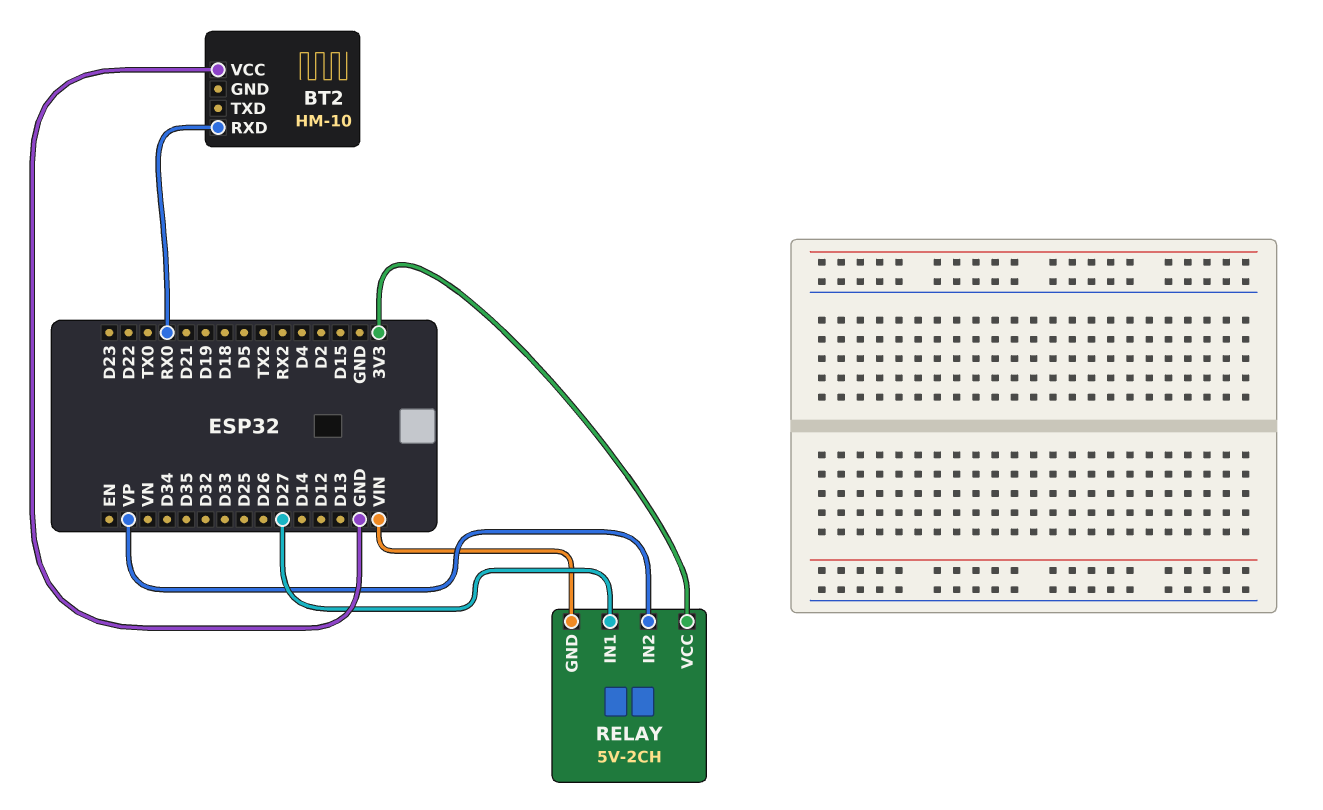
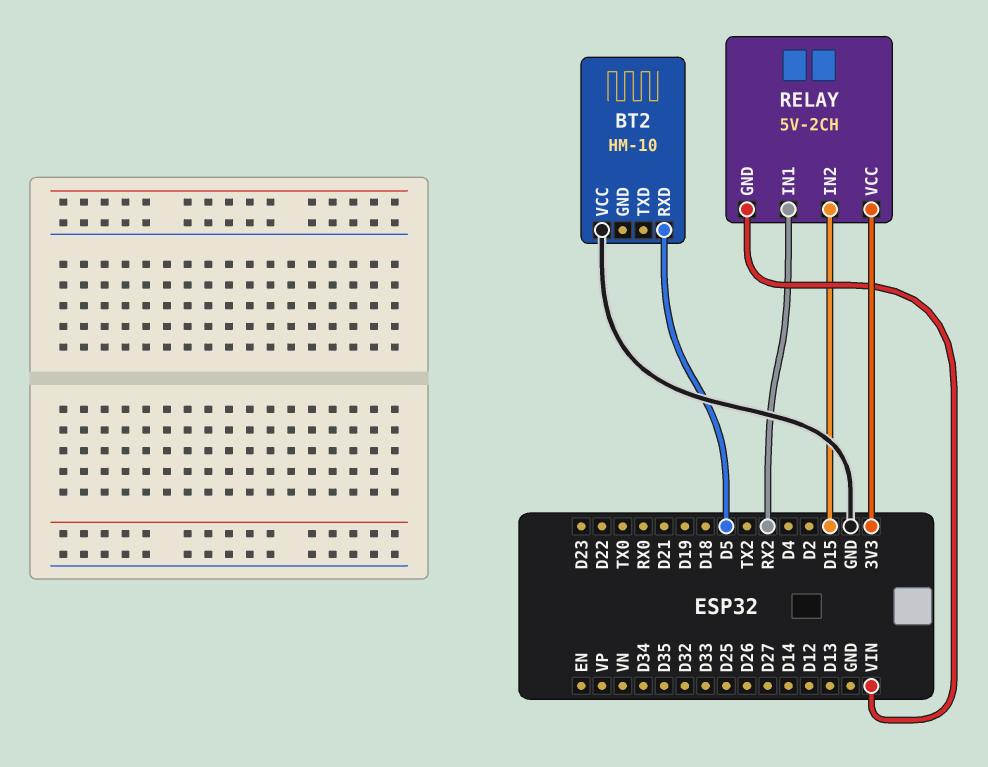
BT2 pin RXD: RX0 -> D5
RELAY pin IN1: D27 -> RX2
RELAY pin IN2: VP -> D15

